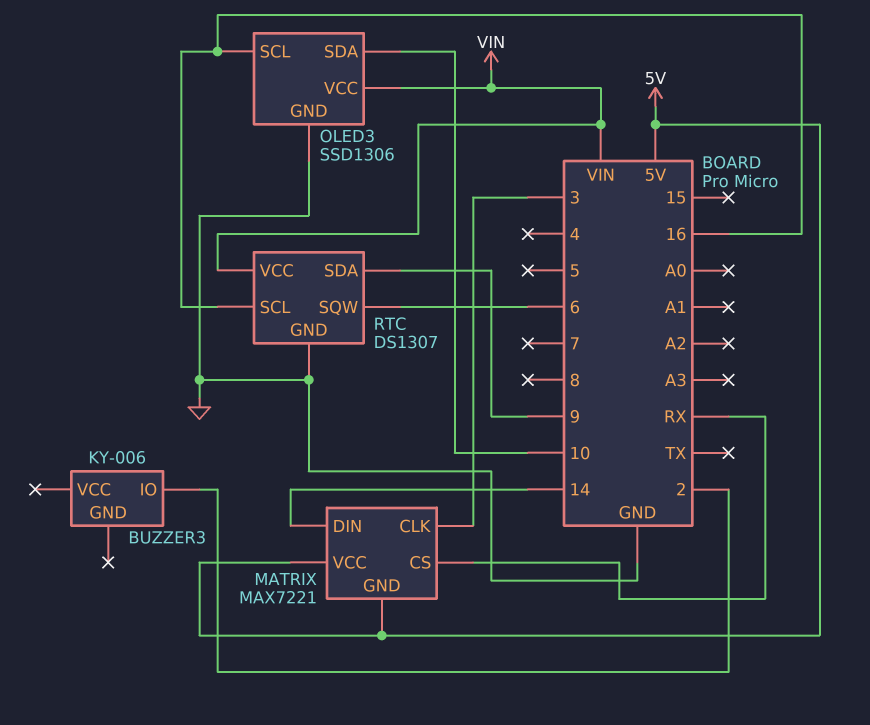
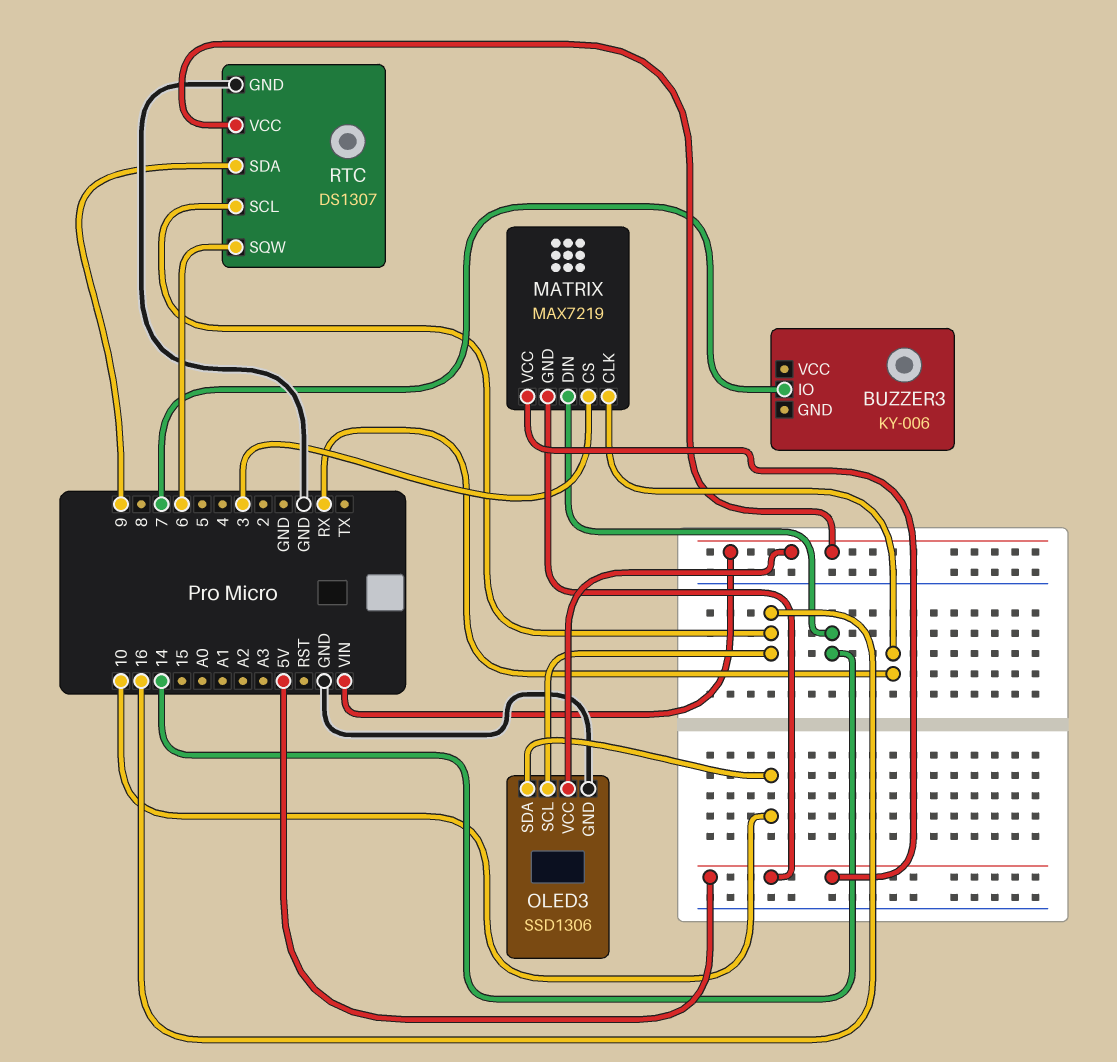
BUZZER3 pin IO: 2 -> 7
MATRIX: MAX7221 -> MAX7219
MATRIX pin CLK: 3 -> RX
MATRIX pin CS: RX -> 3

